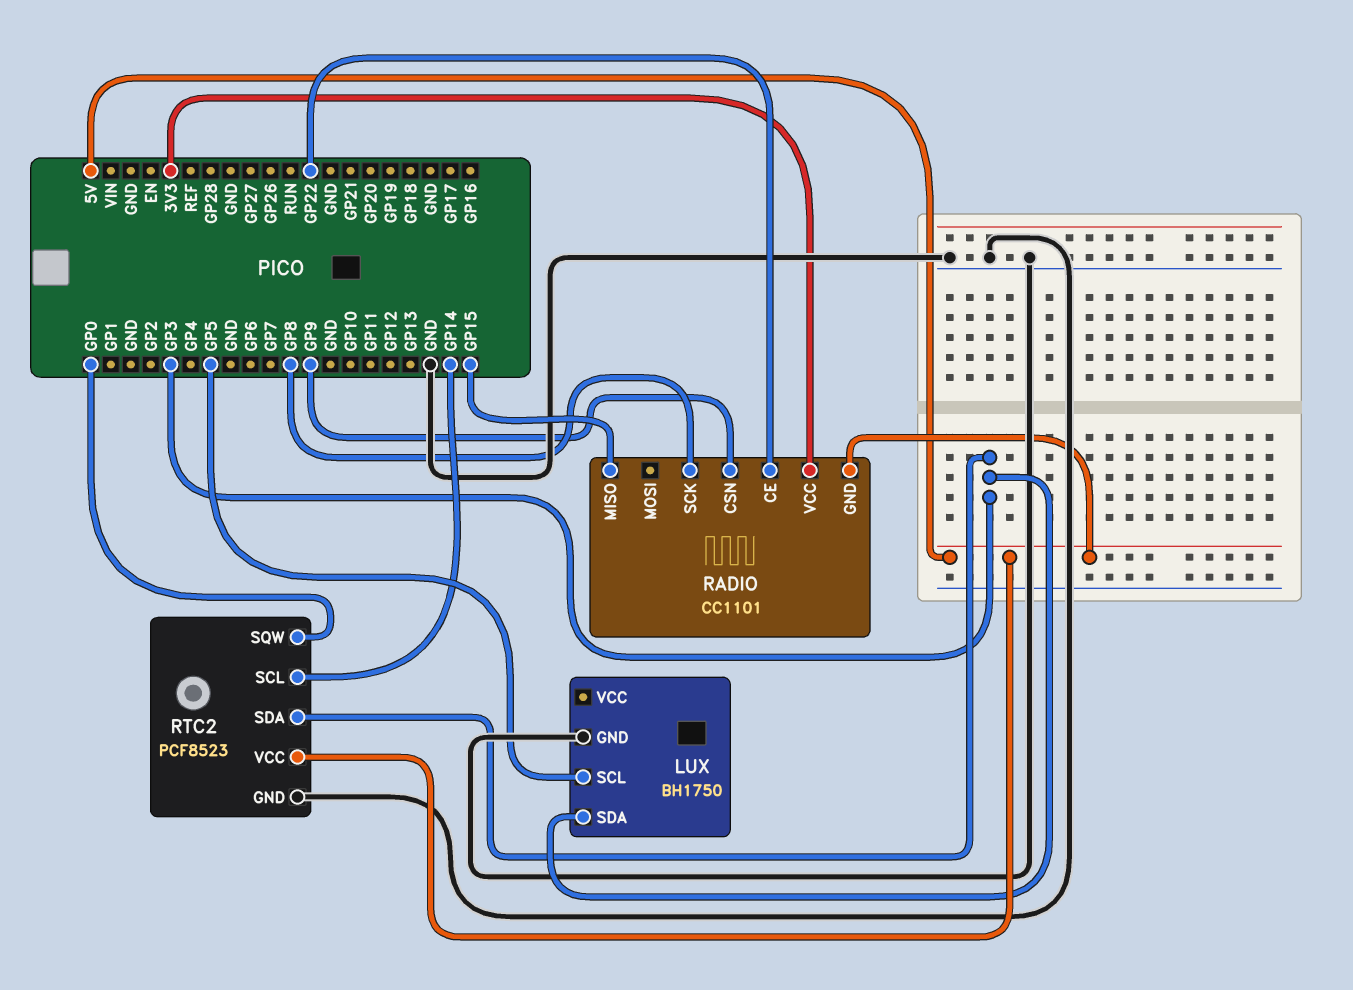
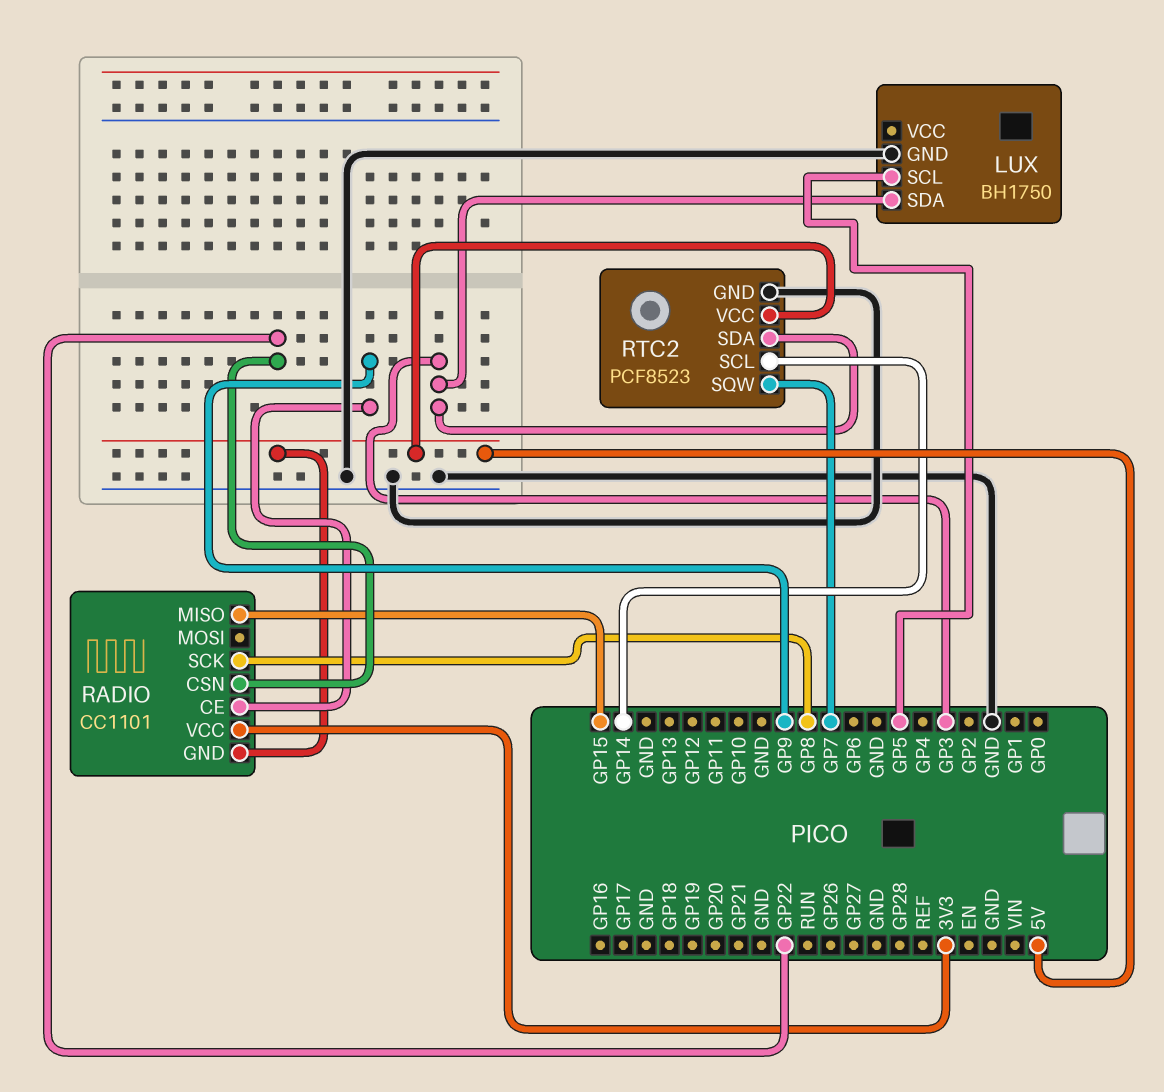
RADIO pin CE: GP22 -> GP9
RADIO pin CSN: GP9 -> GP22
RTC2 pin SQW: GP0 -> GP7

